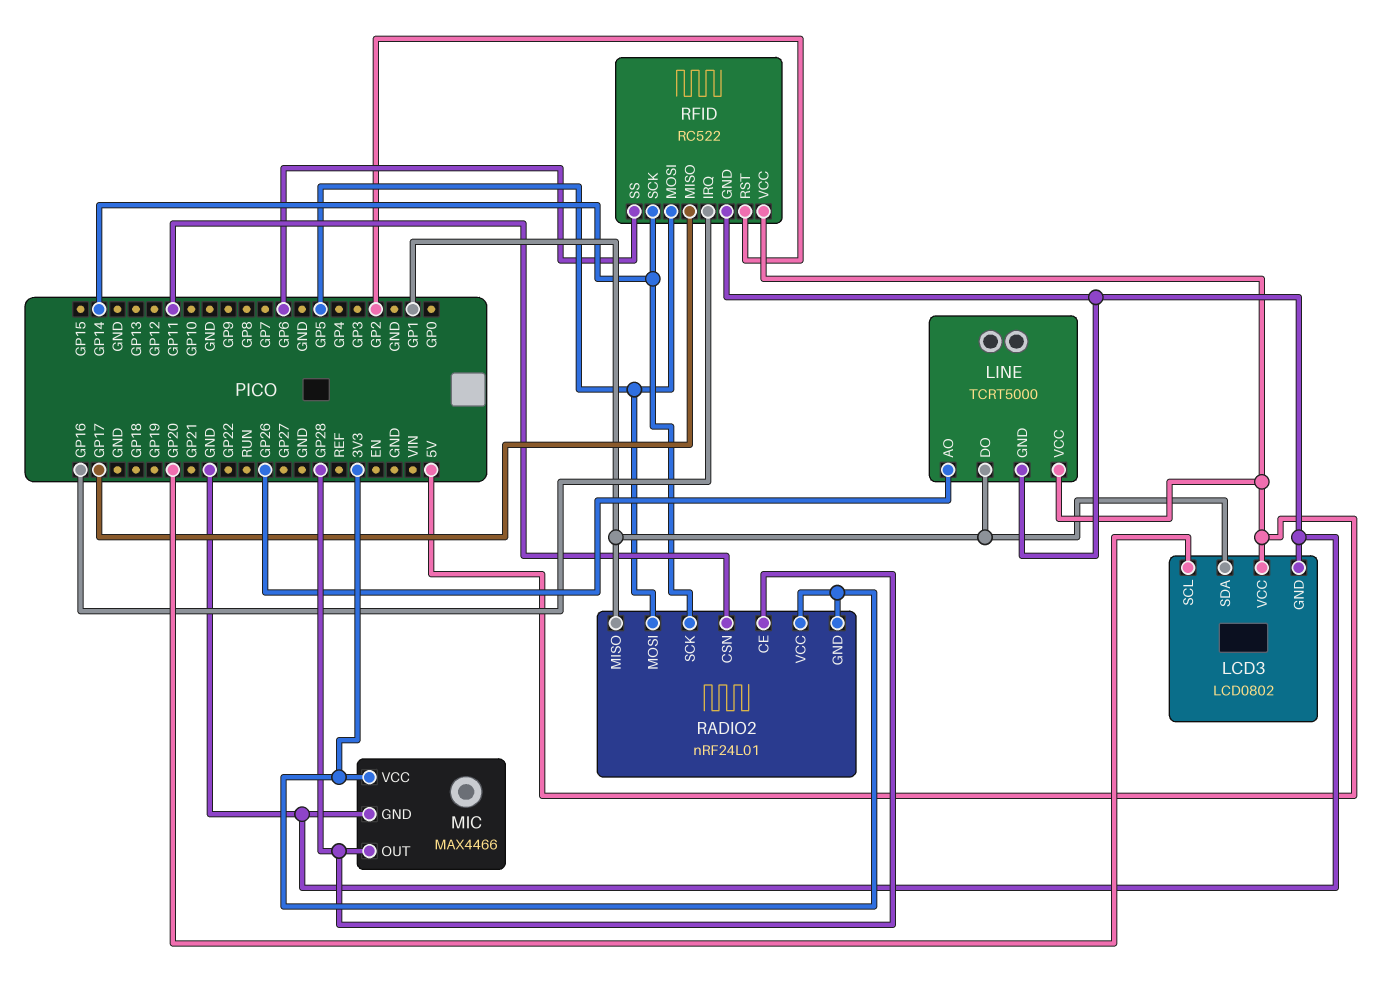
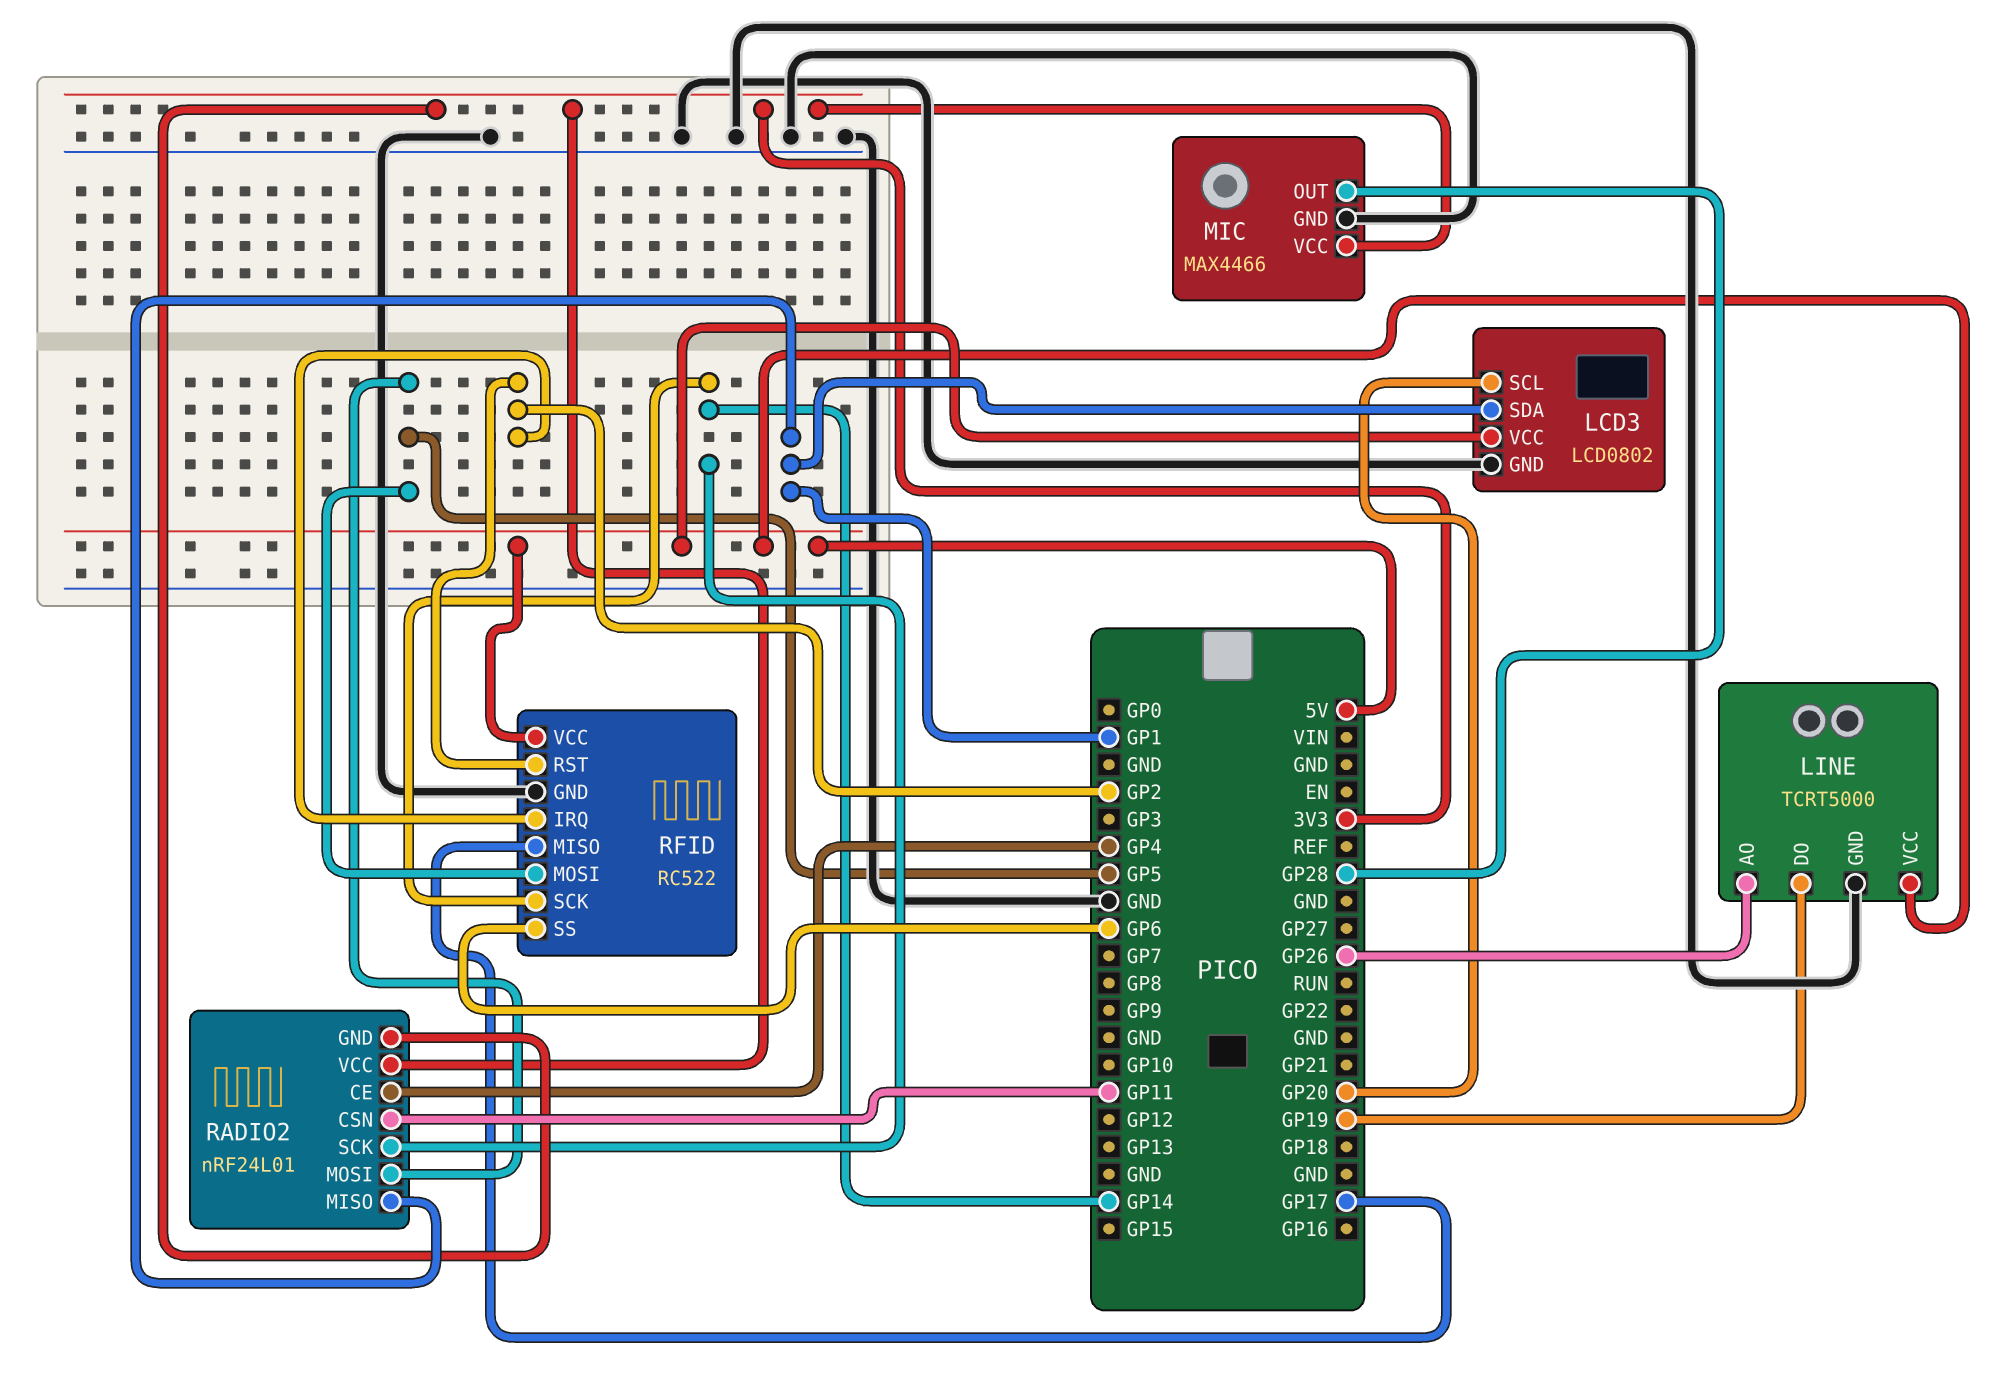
LINE pin DO: GP1 -> GP19
RADIO2 pin CE: GP28 -> GP4
RFID pin IRQ: GP16 -> GP2

